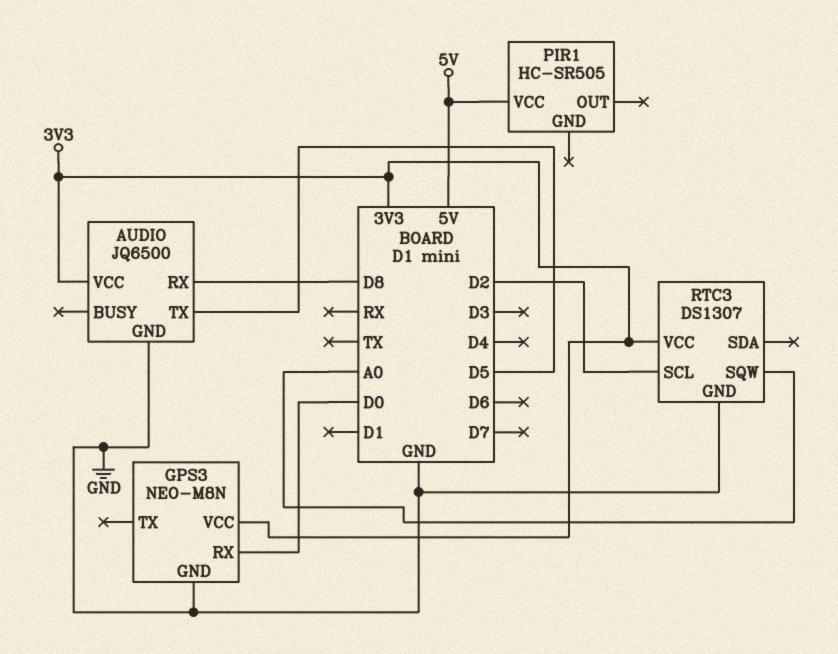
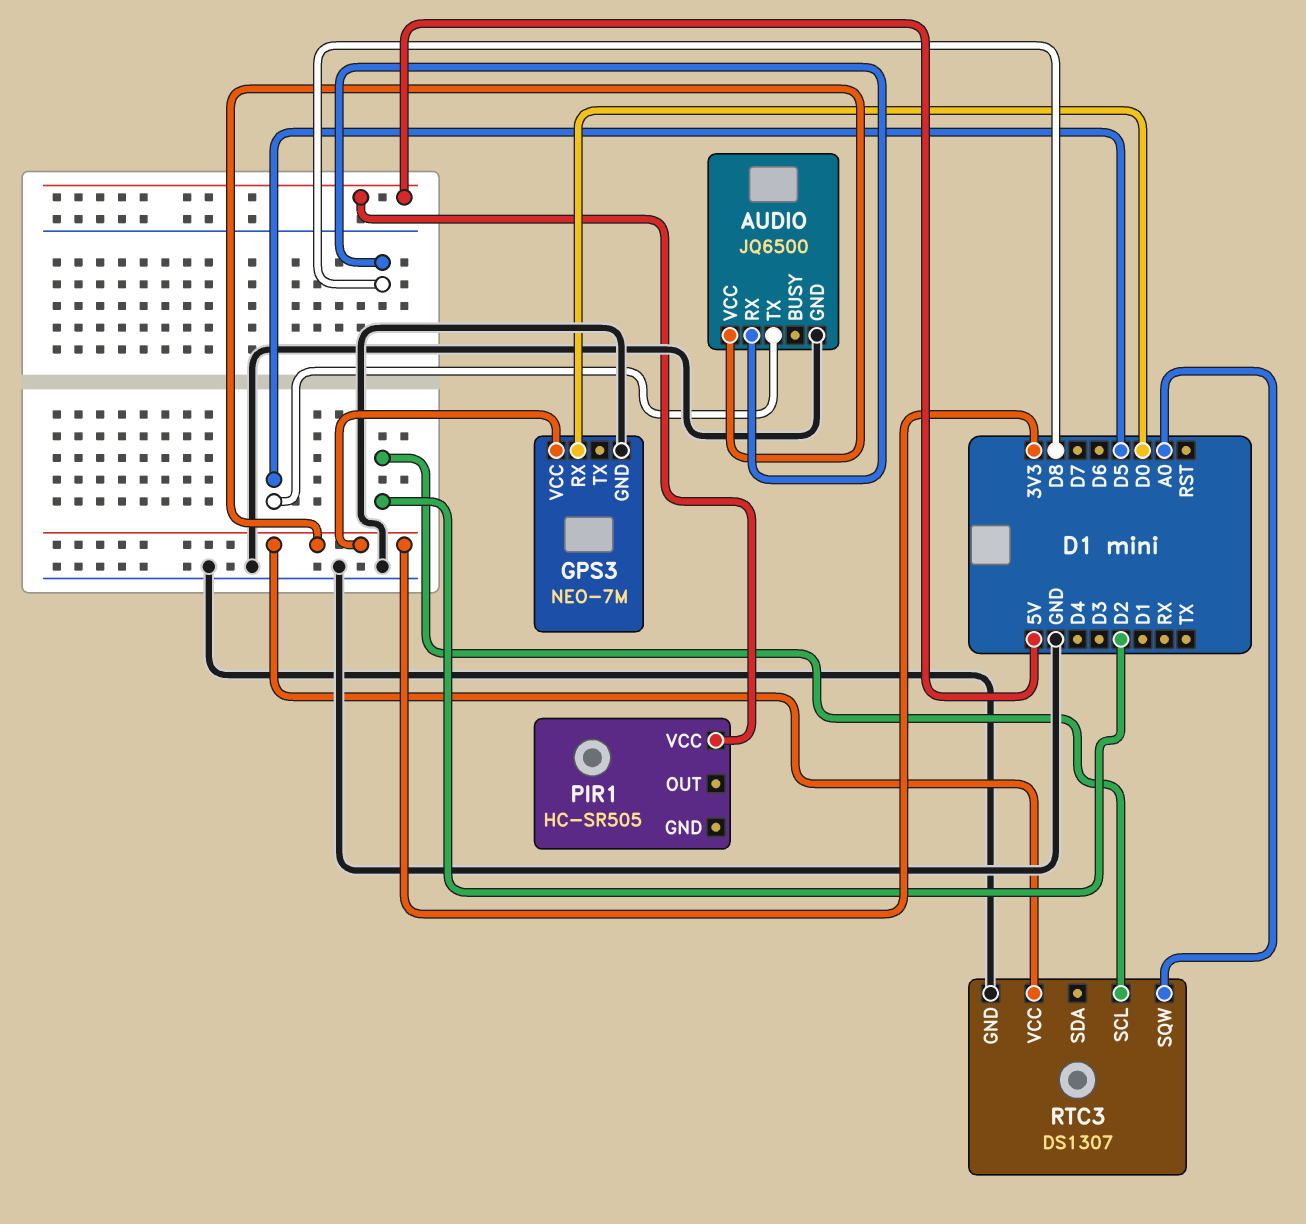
GPS3: NEO-M8N -> NEO-7M

